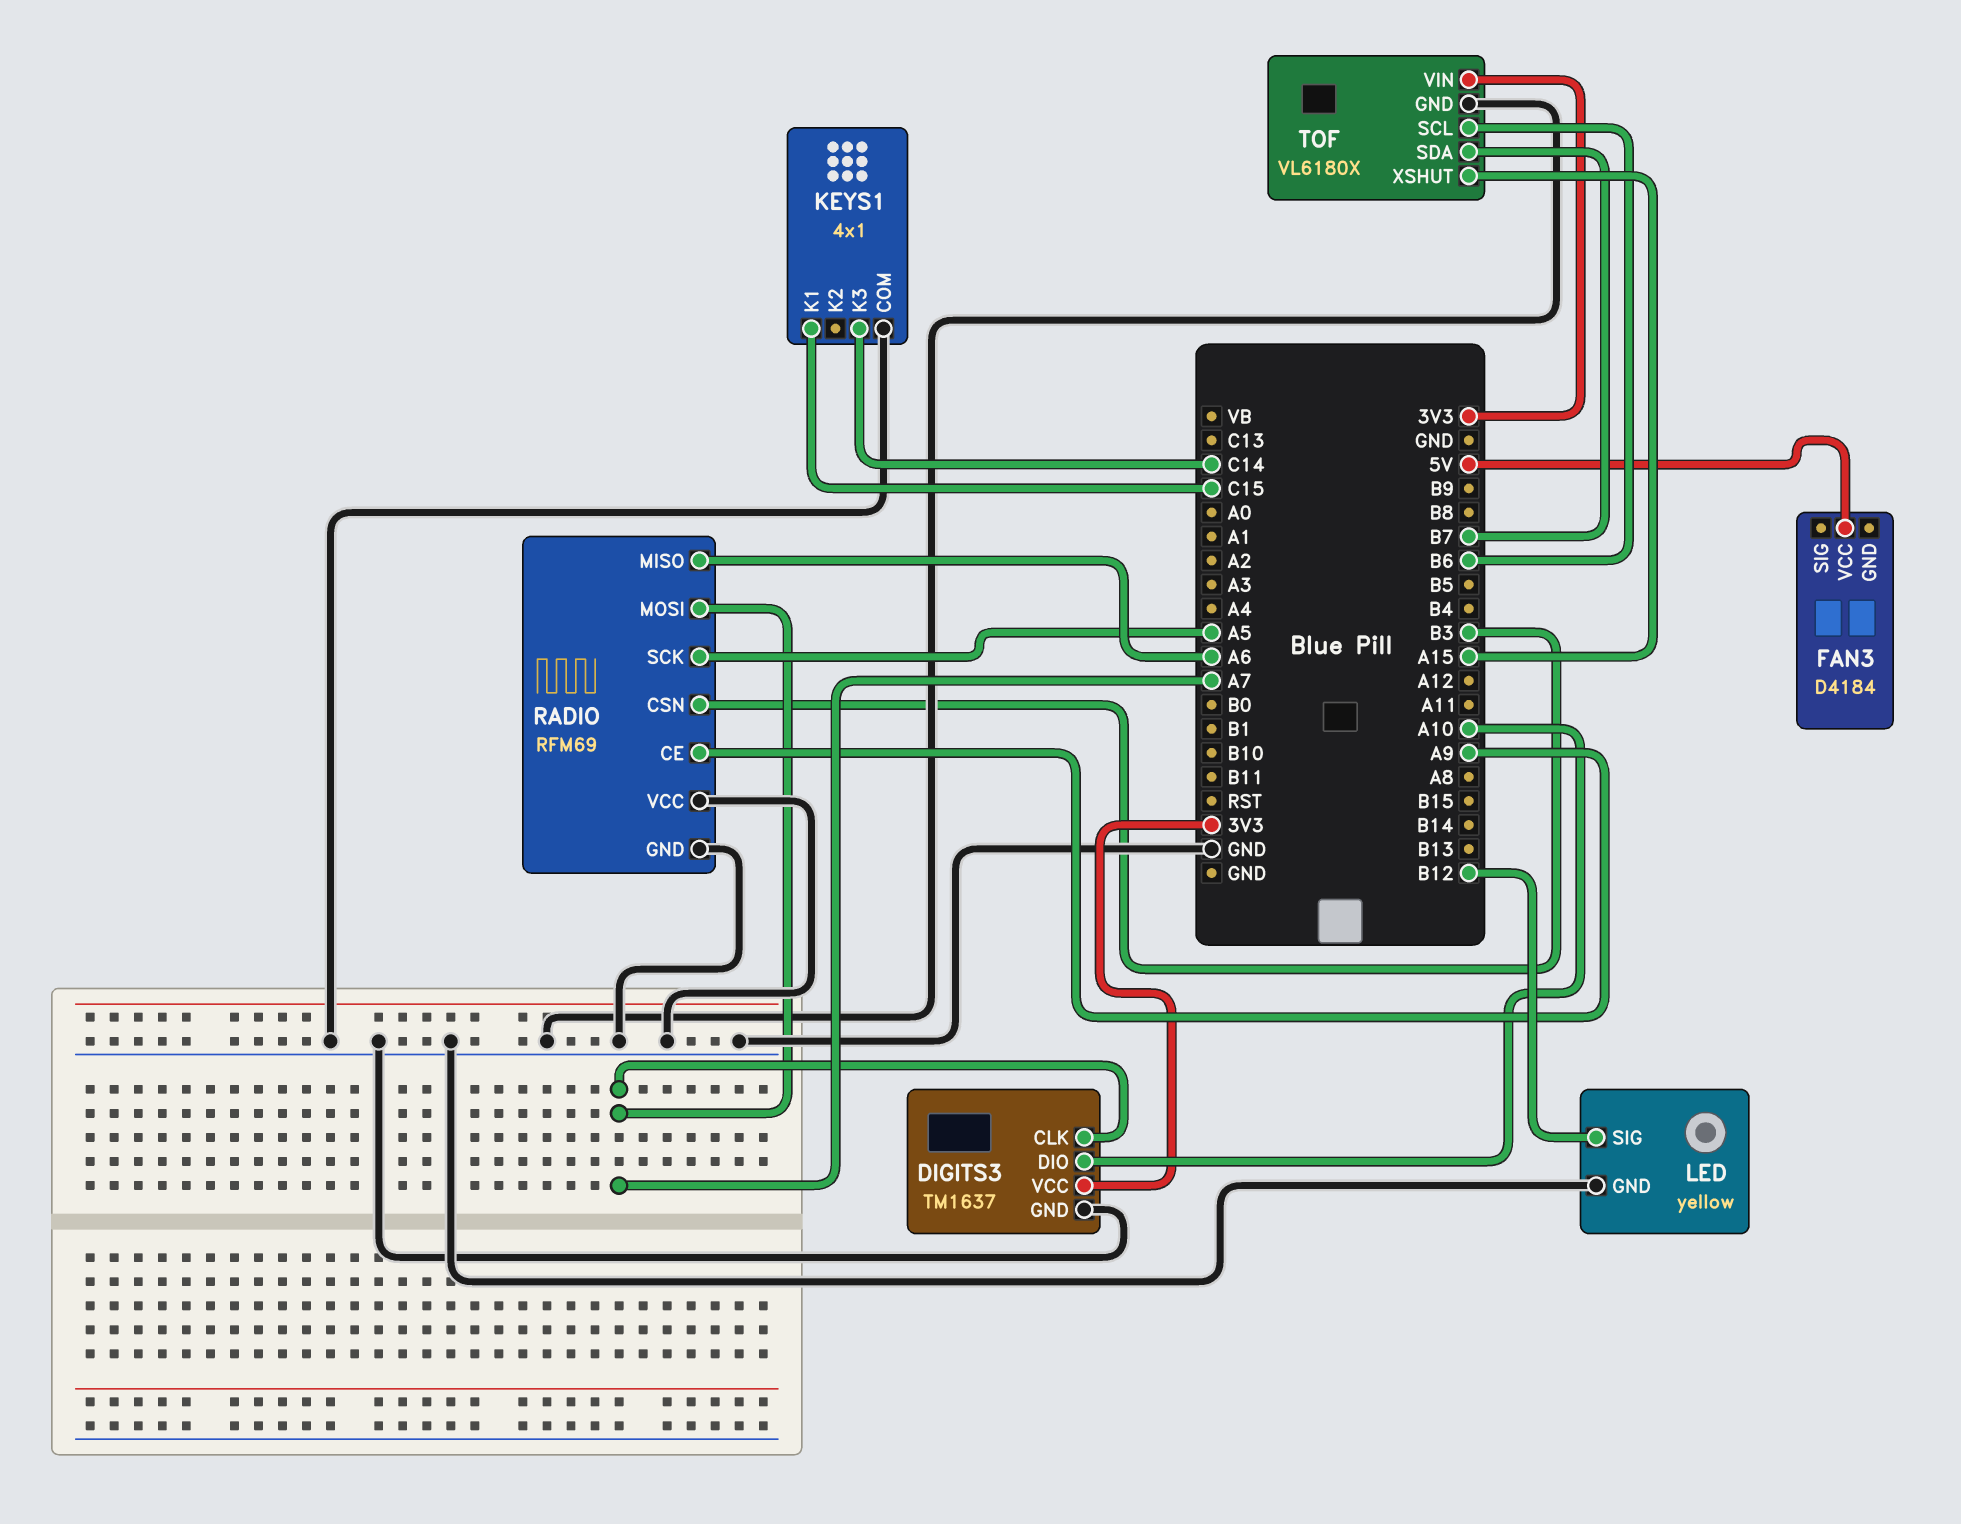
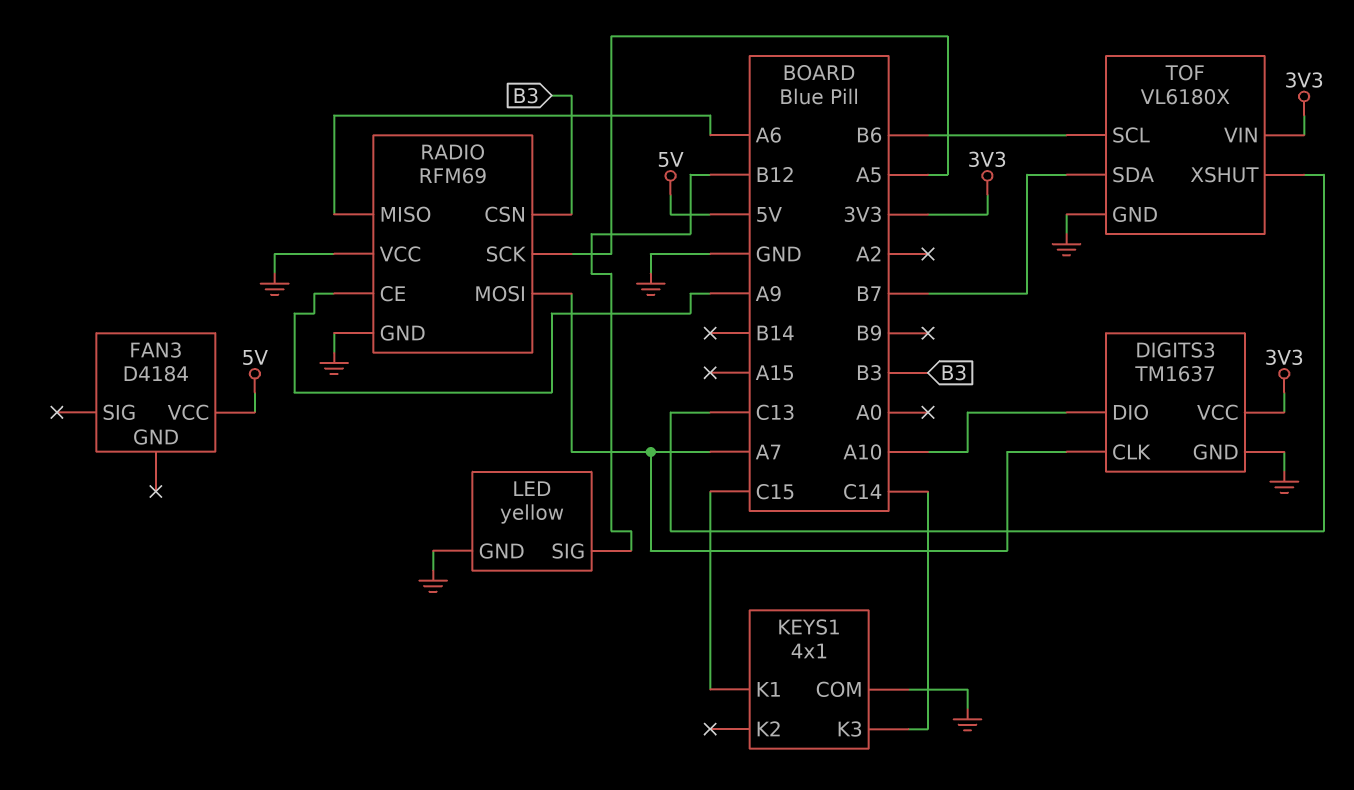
TOF pin XSHUT: A15 -> C13

